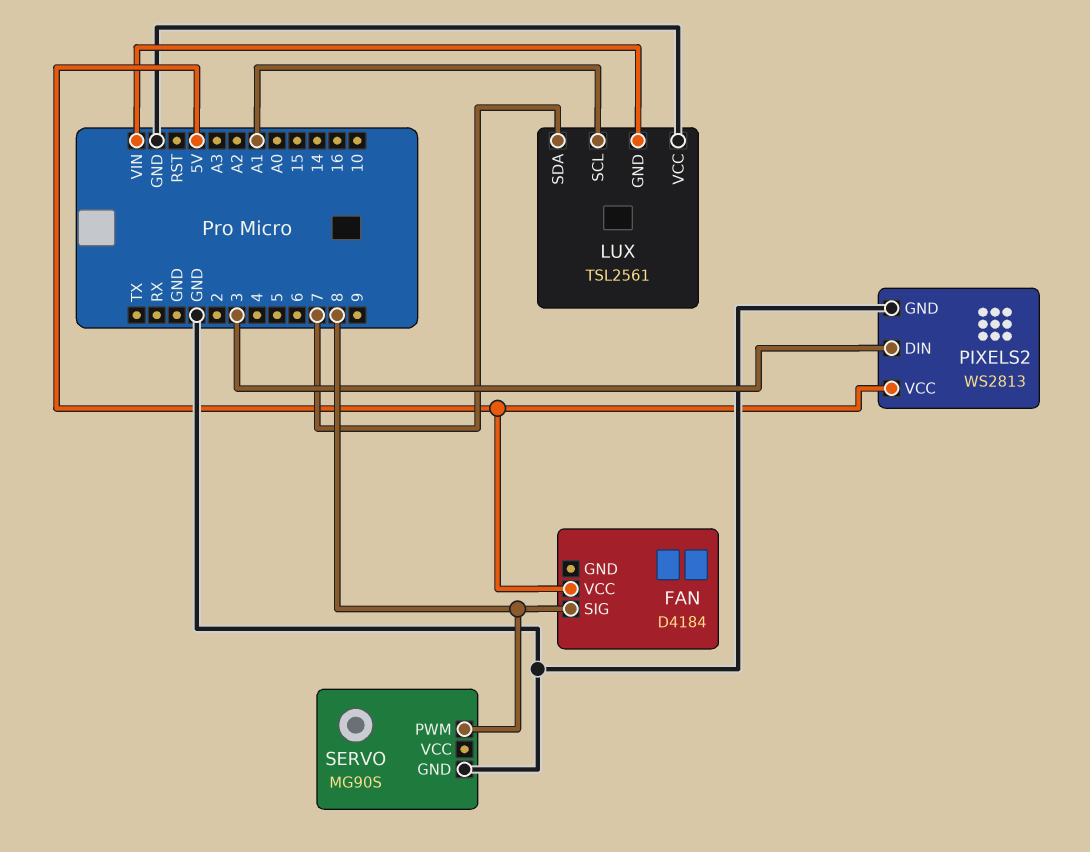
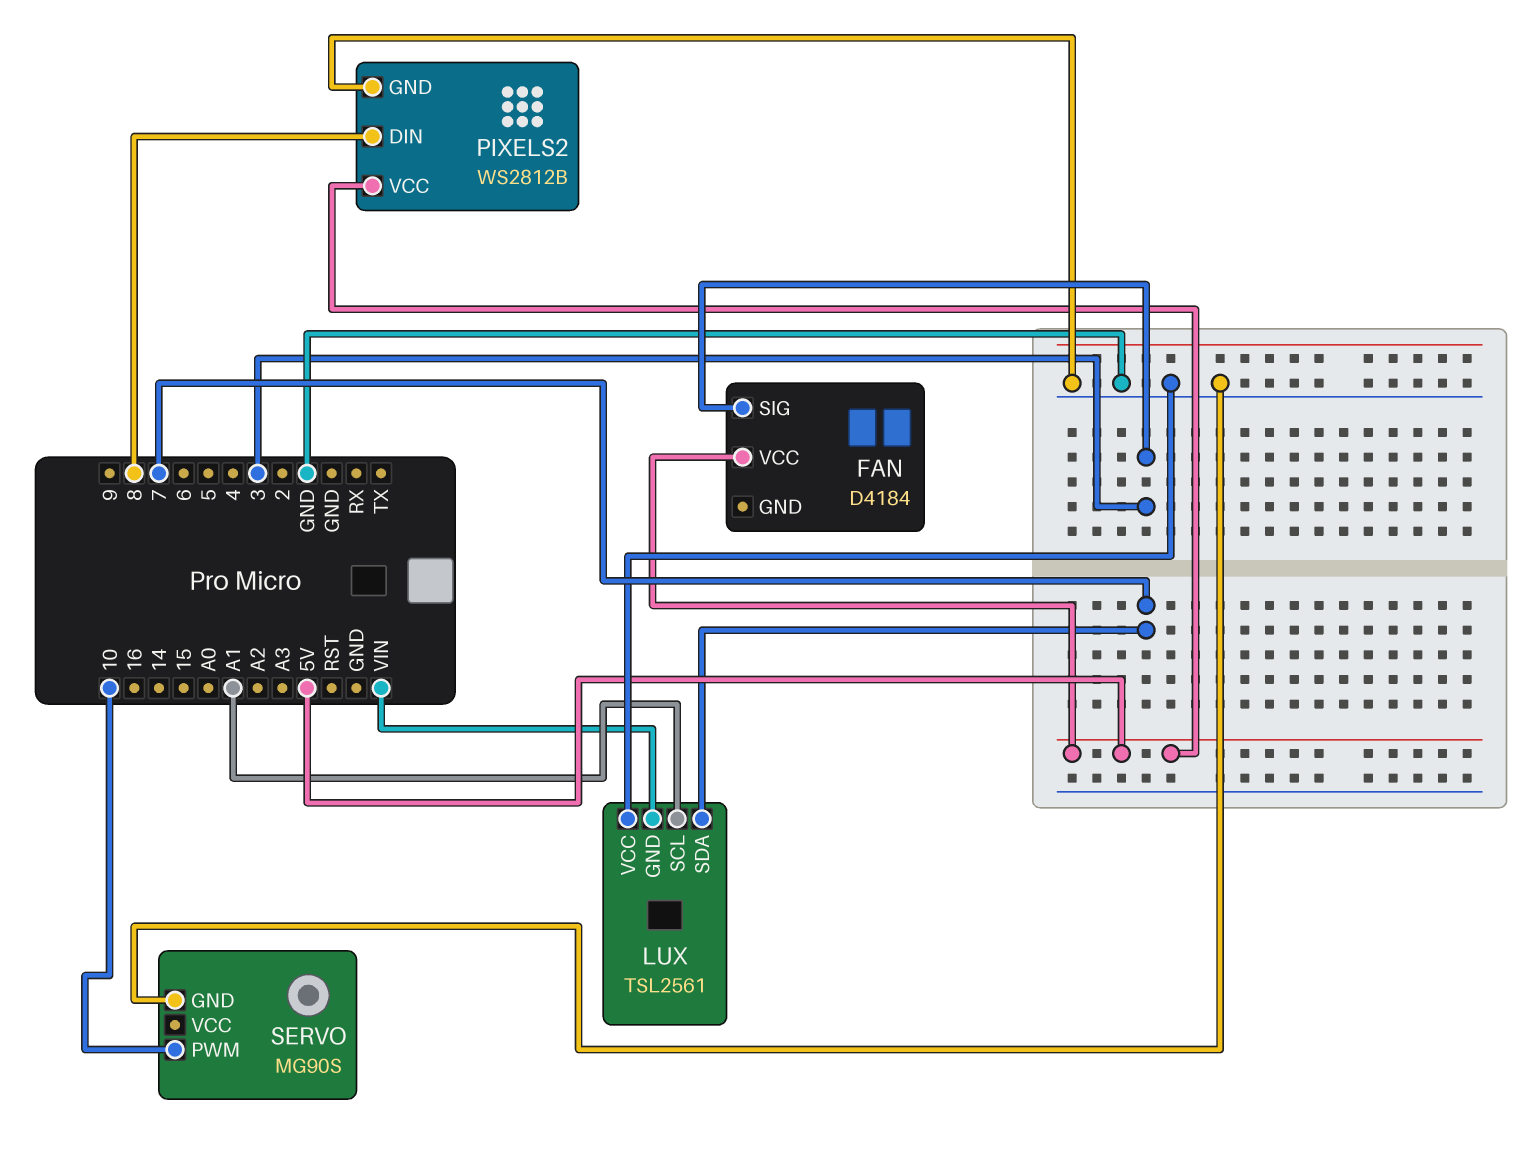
FAN pin SIG: 8 -> 3
PIXELS2: WS2813 -> WS2812B
PIXELS2 pin DIN: 3 -> 8
SERVO pin PWM: 8 -> 10

